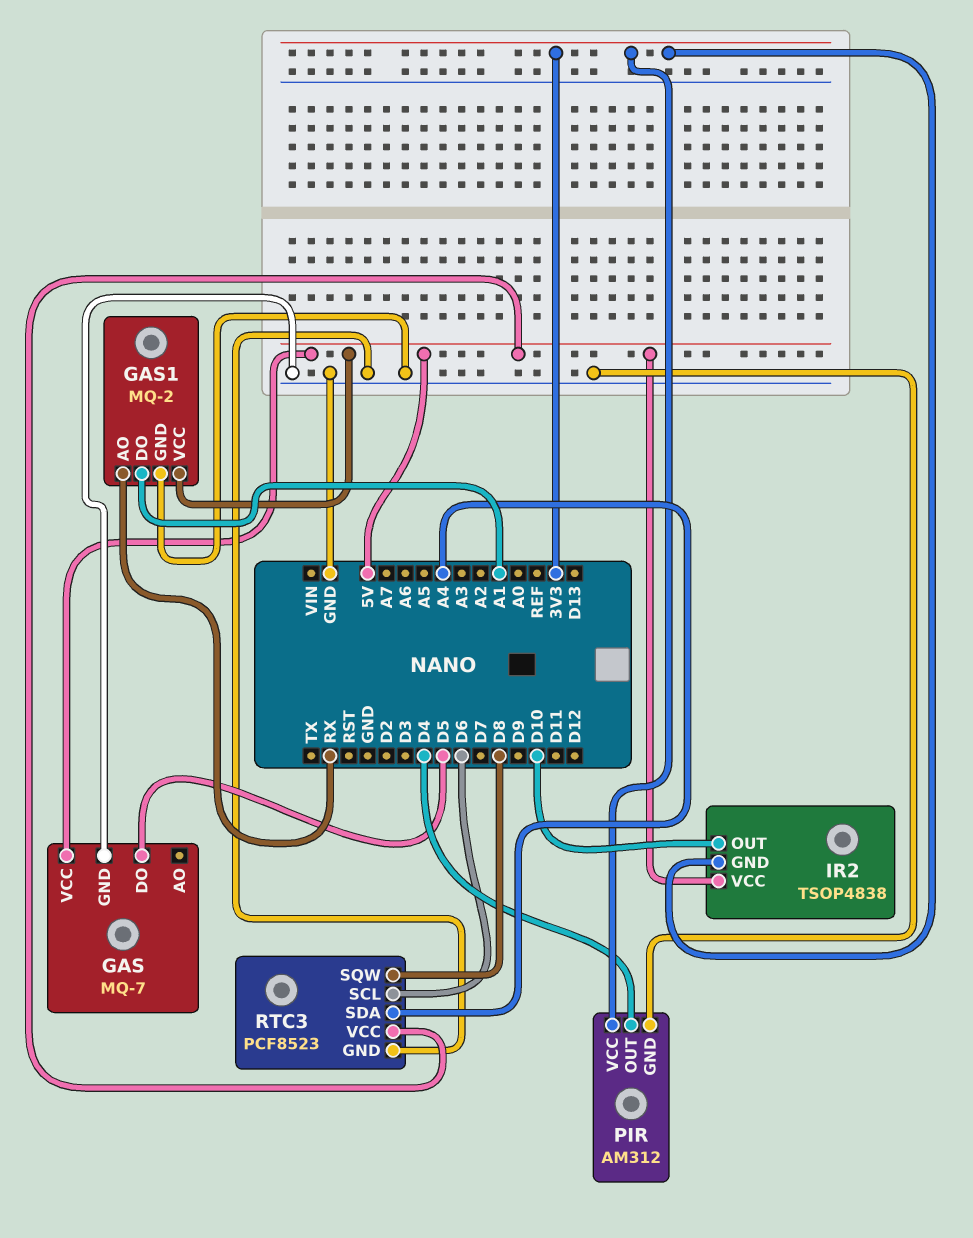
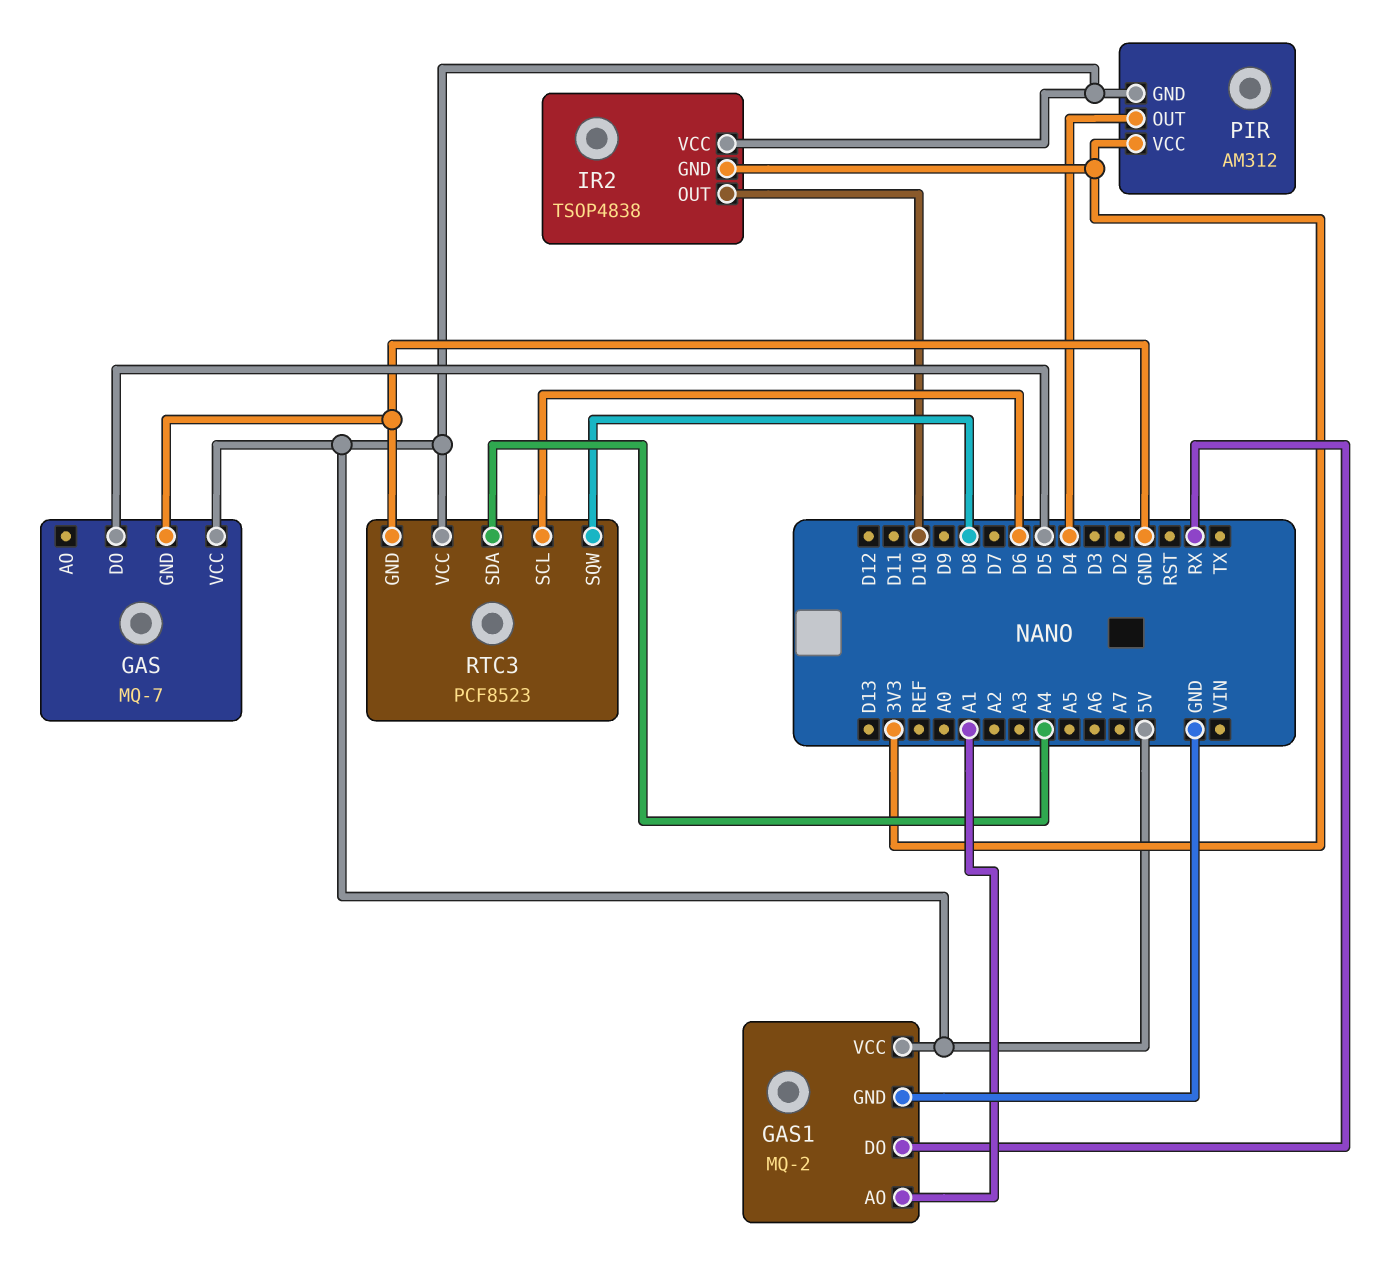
GAS1 pin AO: RX -> A1
GAS1 pin DO: A1 -> RX
PIR pin GND: GND -> 5V

